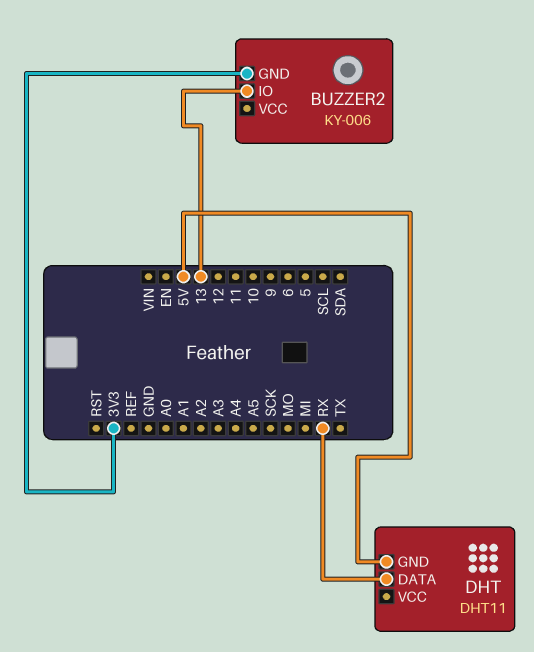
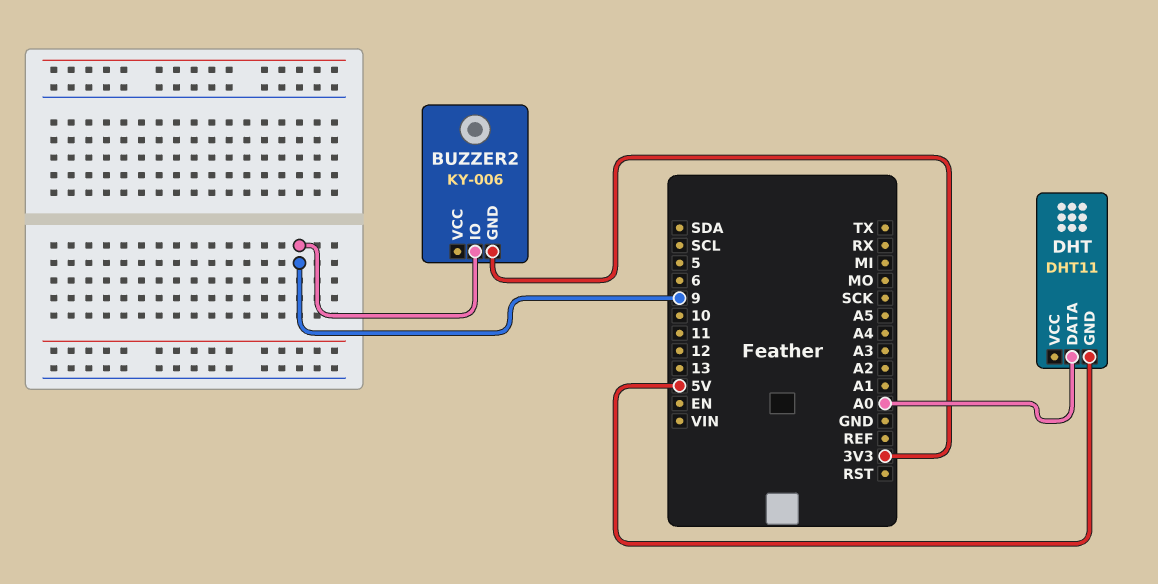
BUZZER2 pin IO: 13 -> 9
DHT pin DATA: RX -> A0

